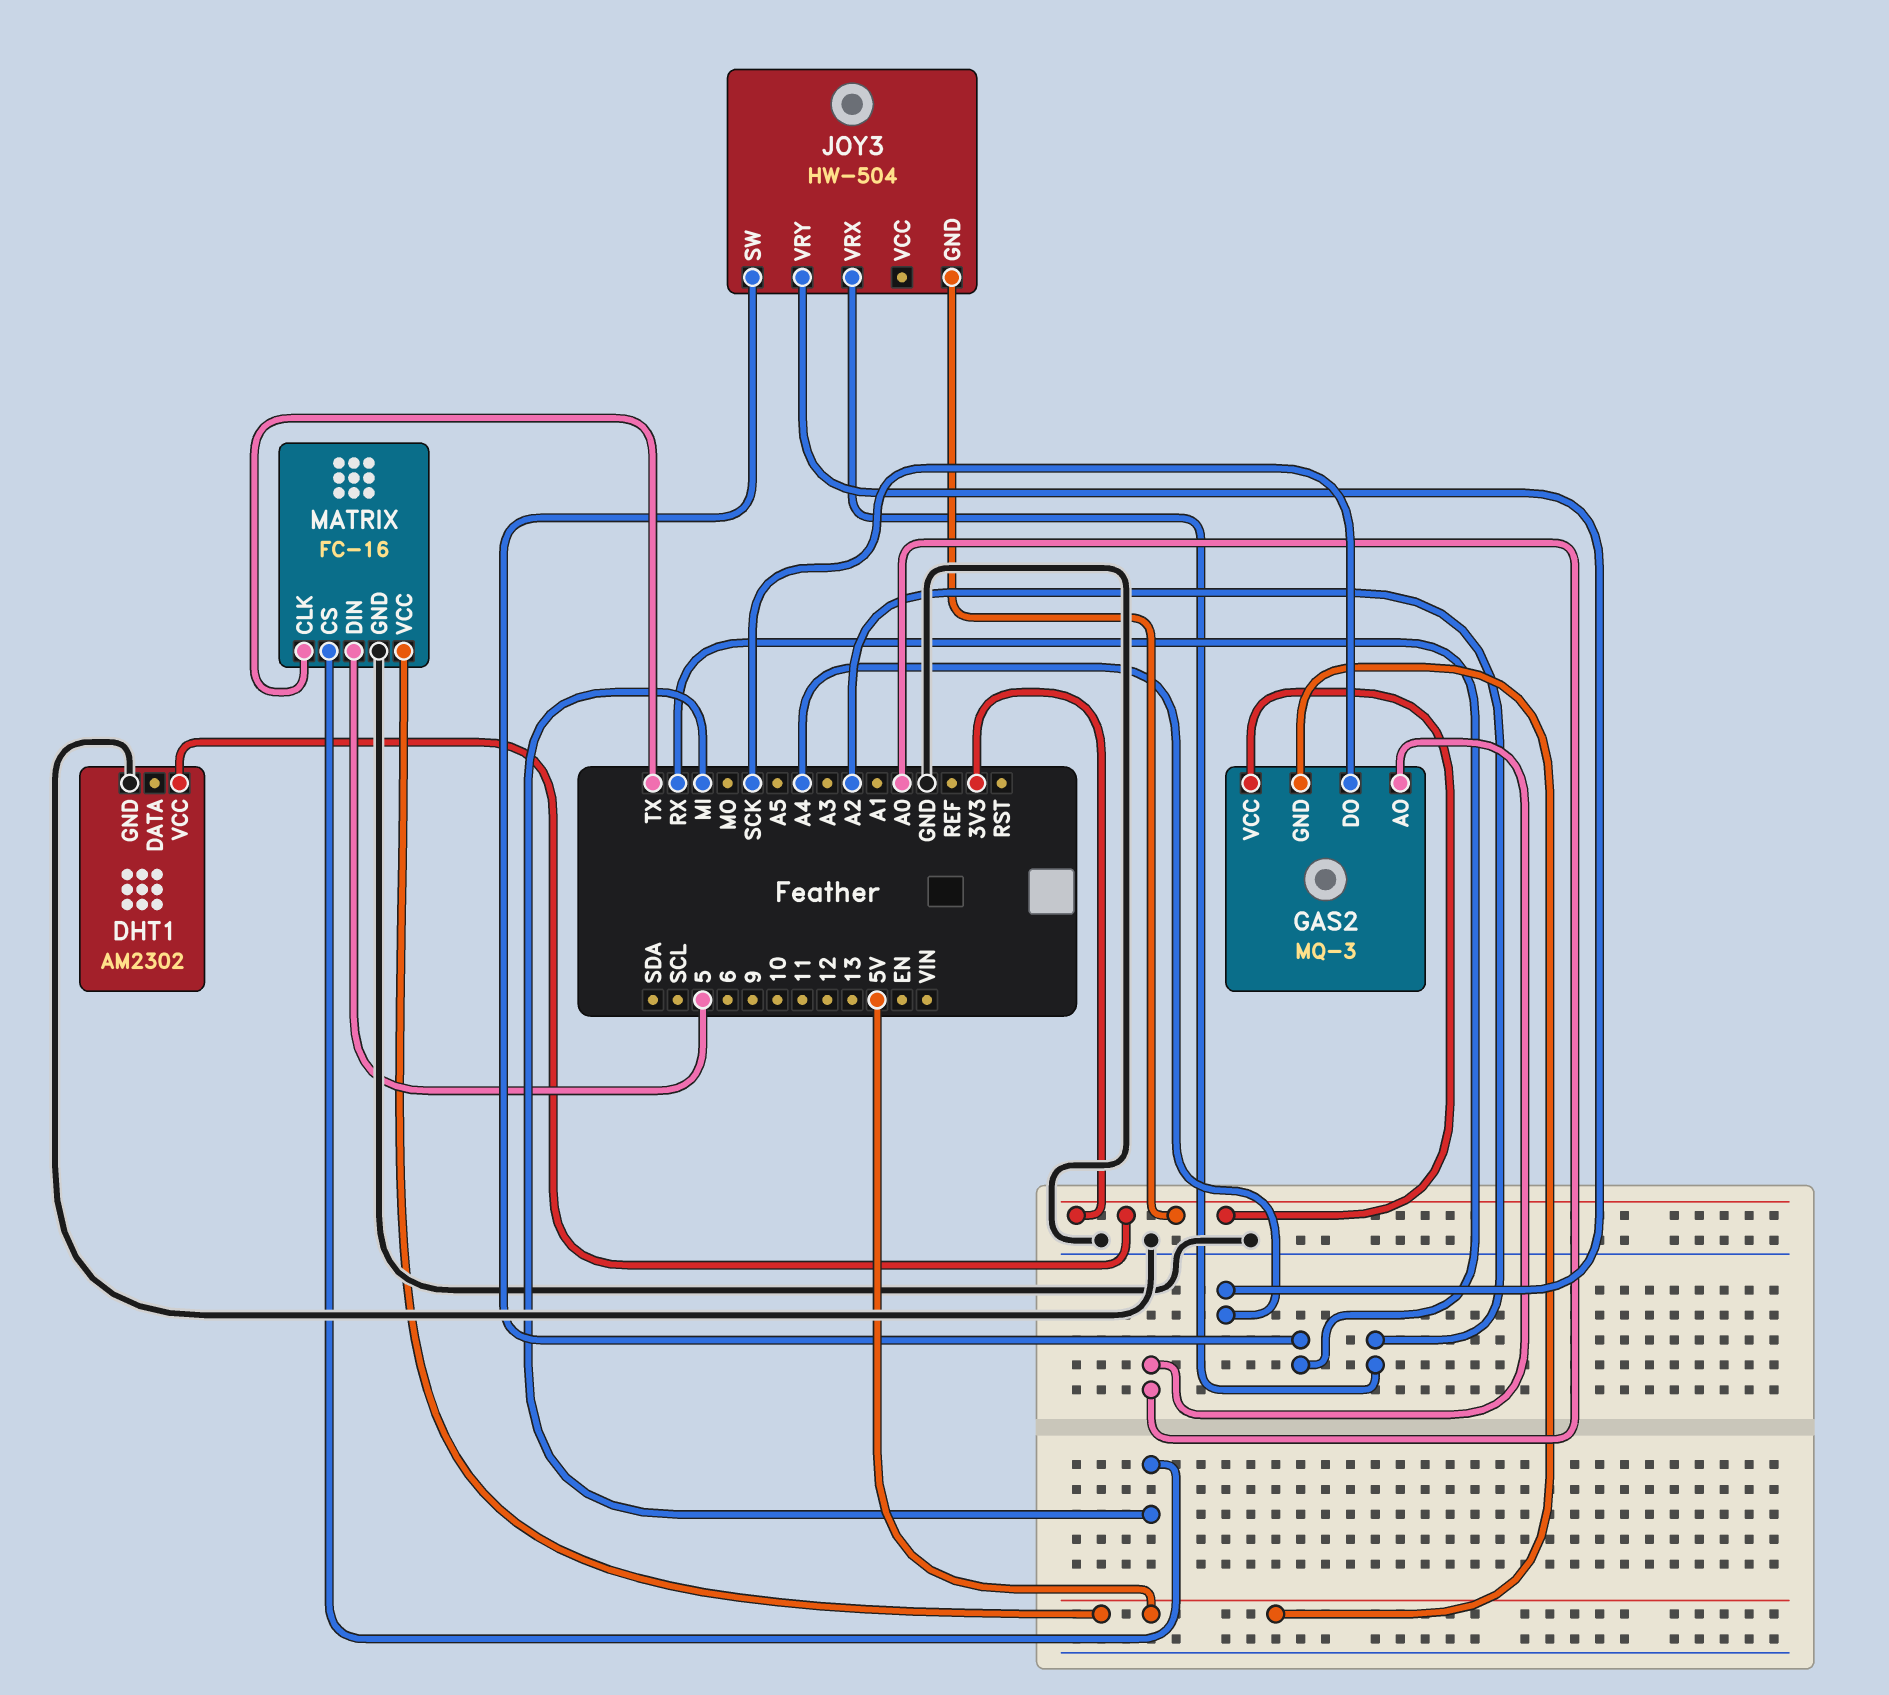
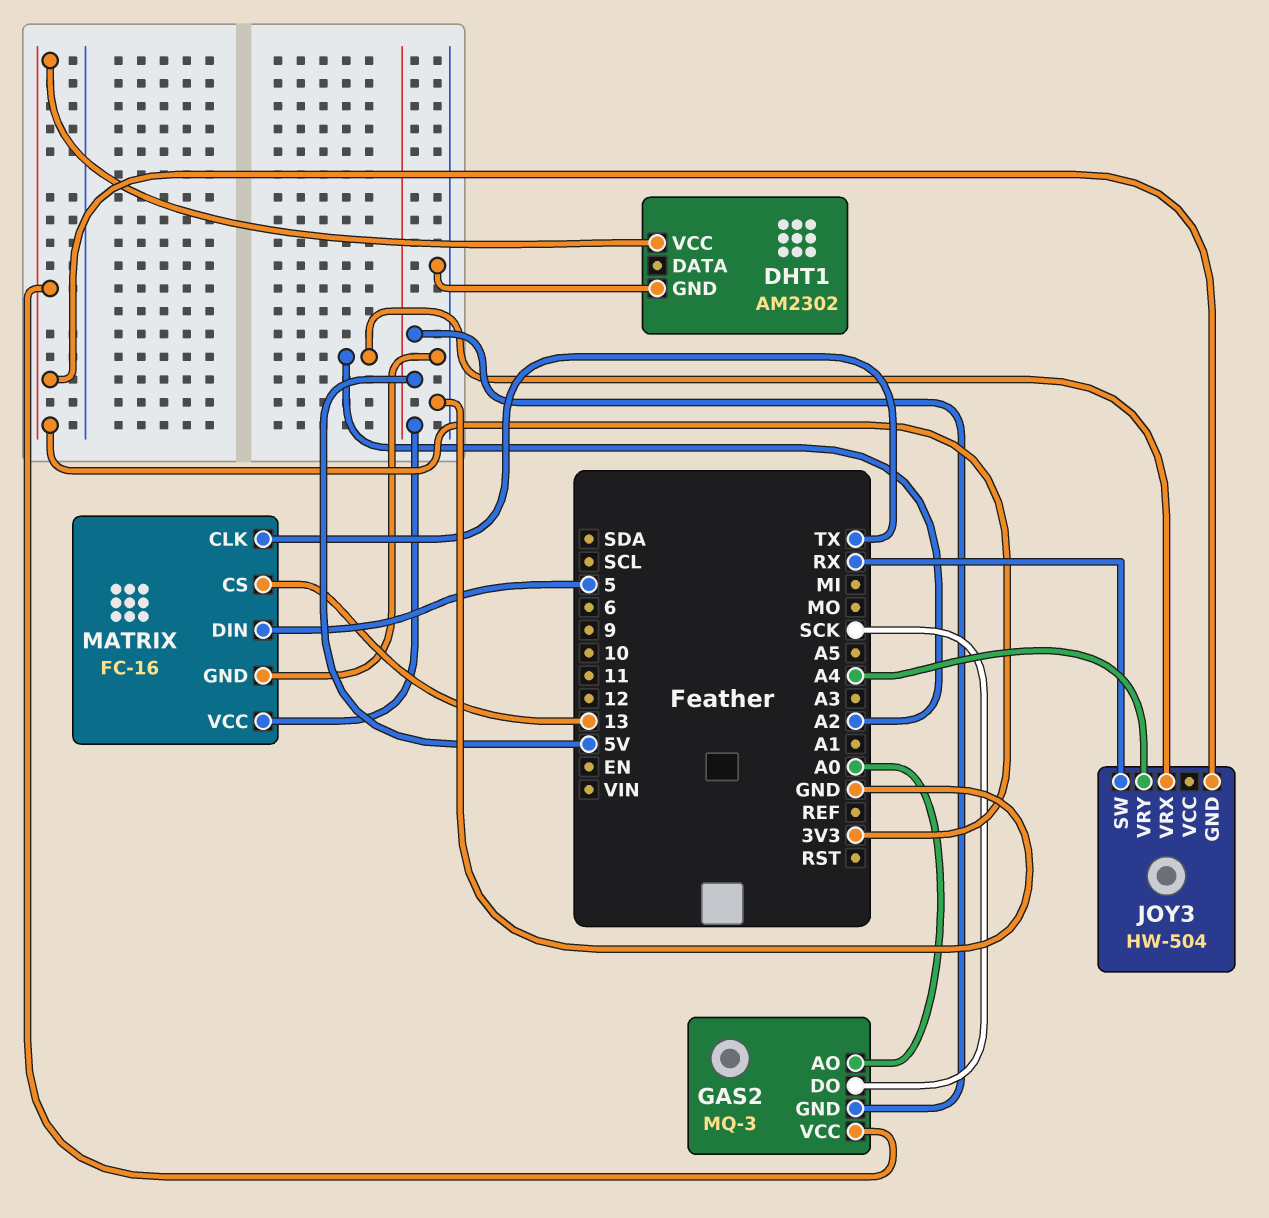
MATRIX pin CS: MI -> 13

